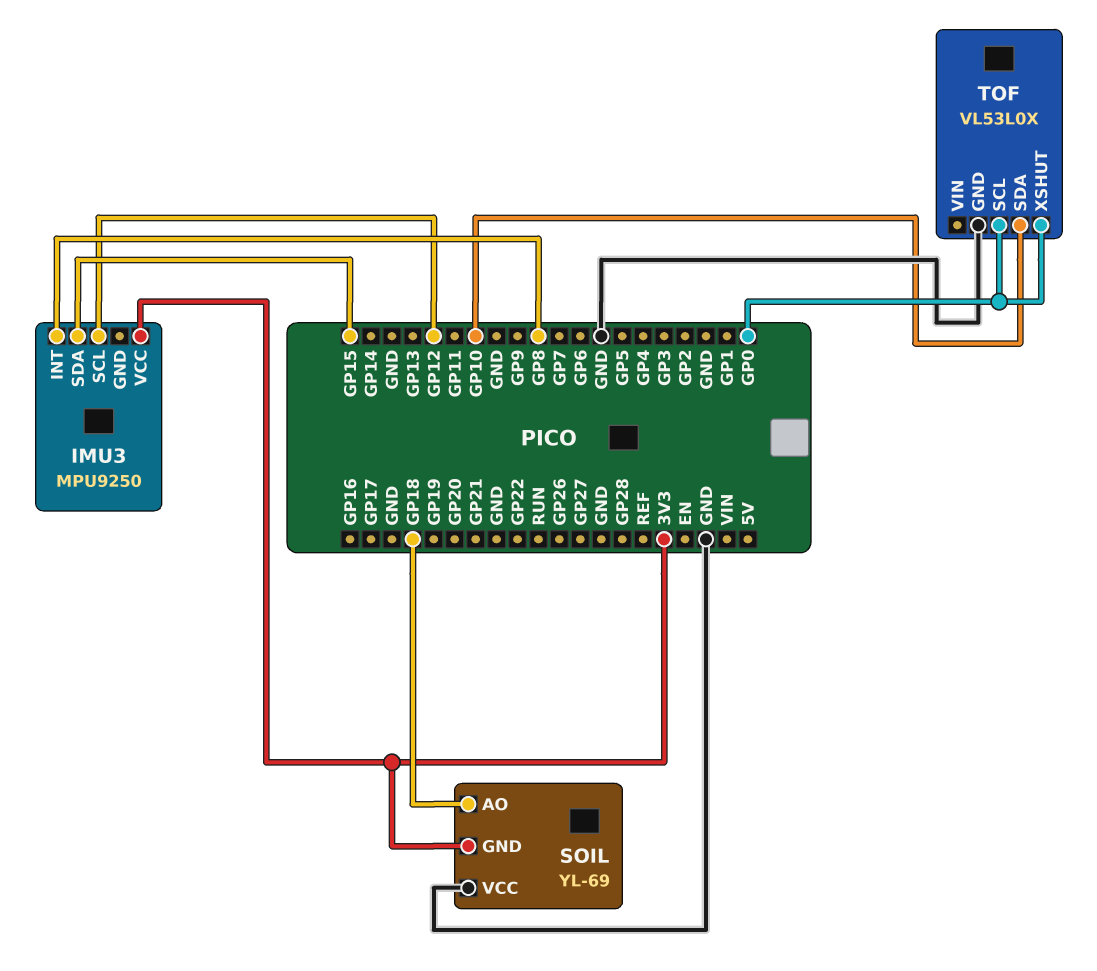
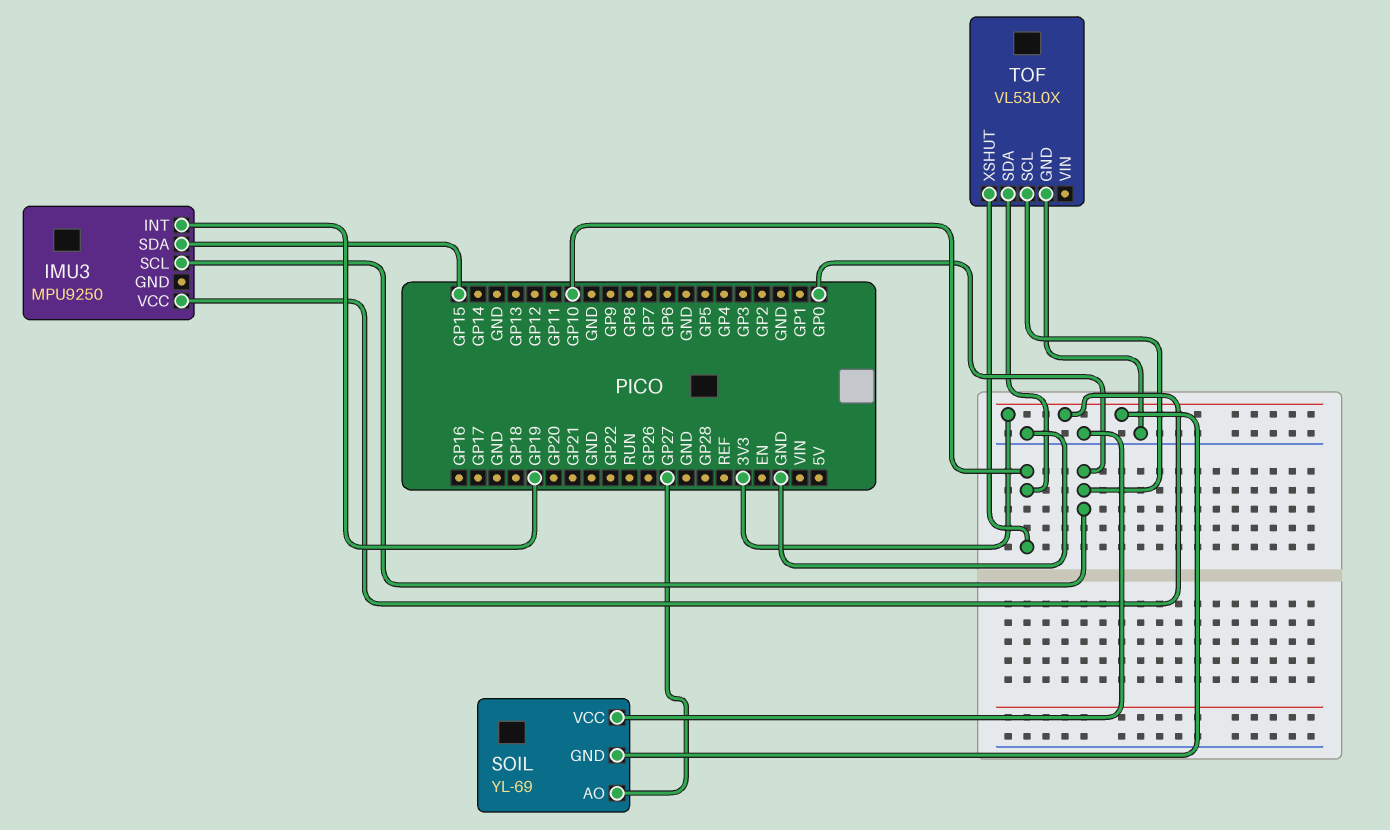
IMU3 pin INT: GP8 -> GP19
IMU3 pin SCL: GP12 -> GP0
SOIL pin AO: GP18 -> GP27
TOF pin XSHUT: GP0 -> GP10

